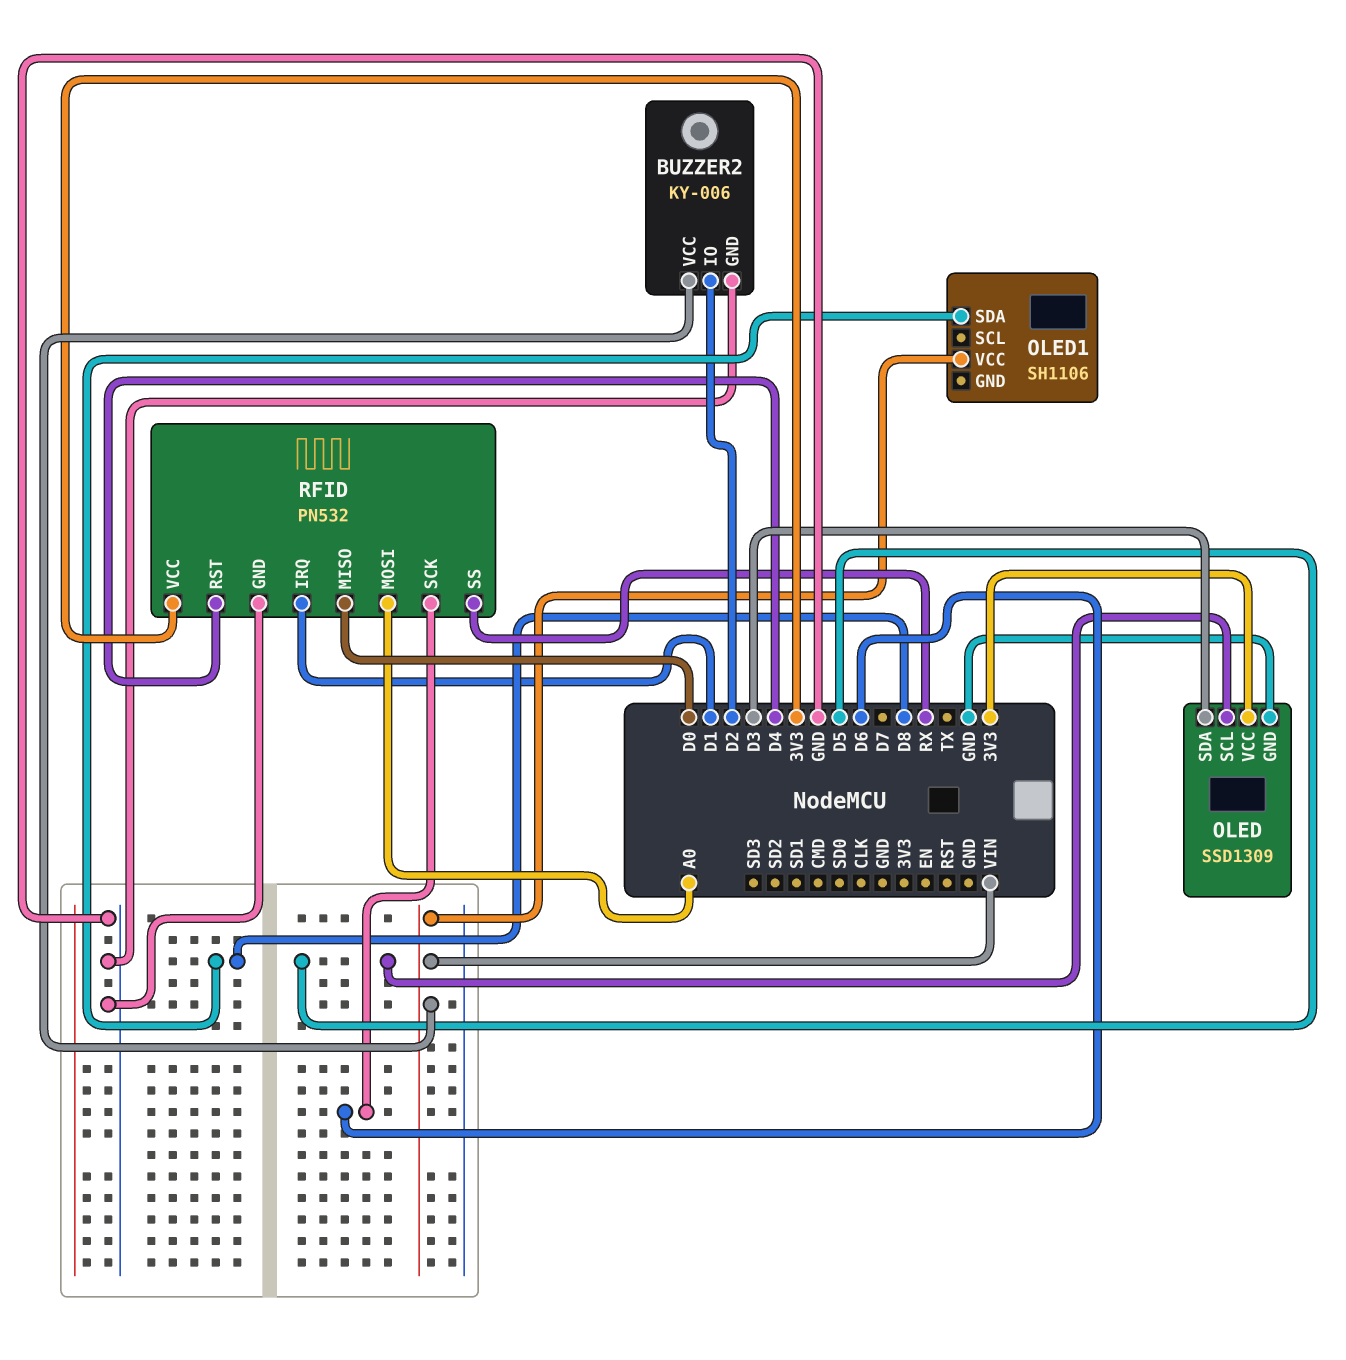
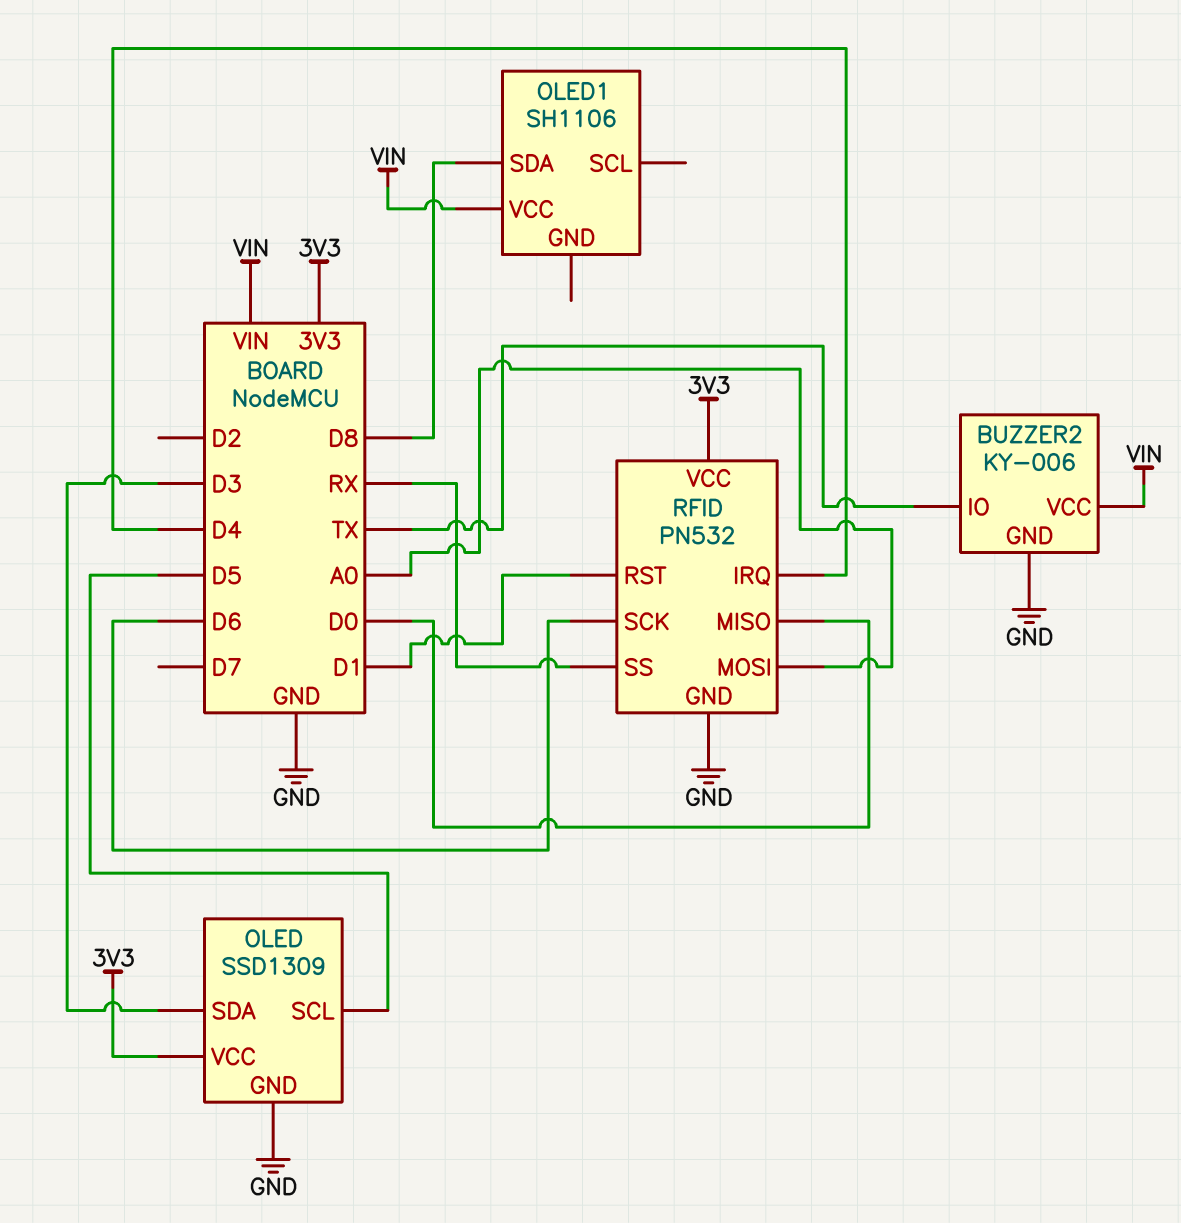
BUZZER2 pin IO: D2 -> TX
RFID pin IRQ: D1 -> D4
RFID pin RST: D4 -> D1

